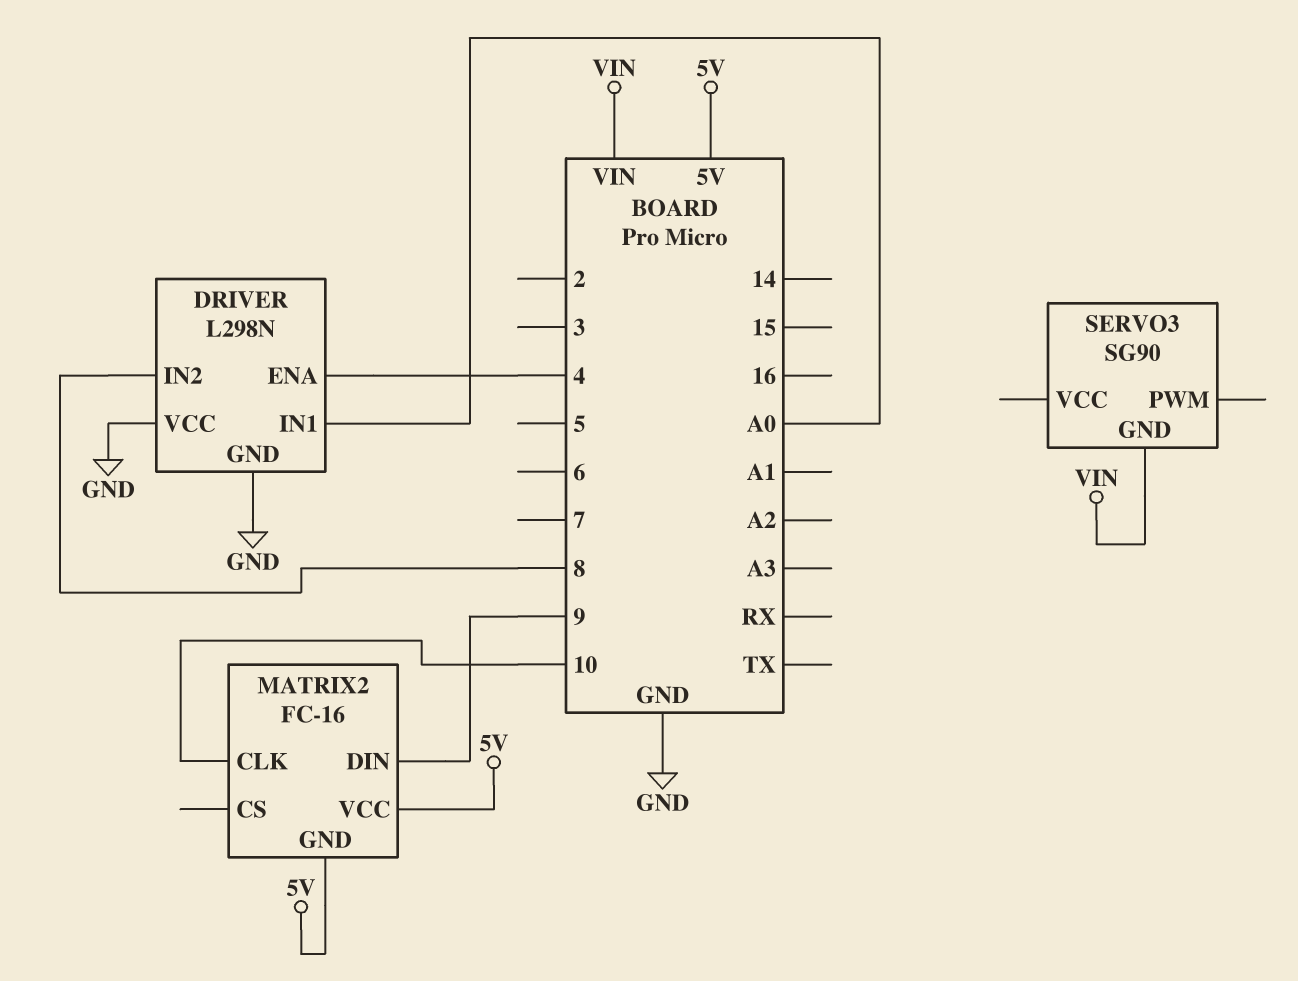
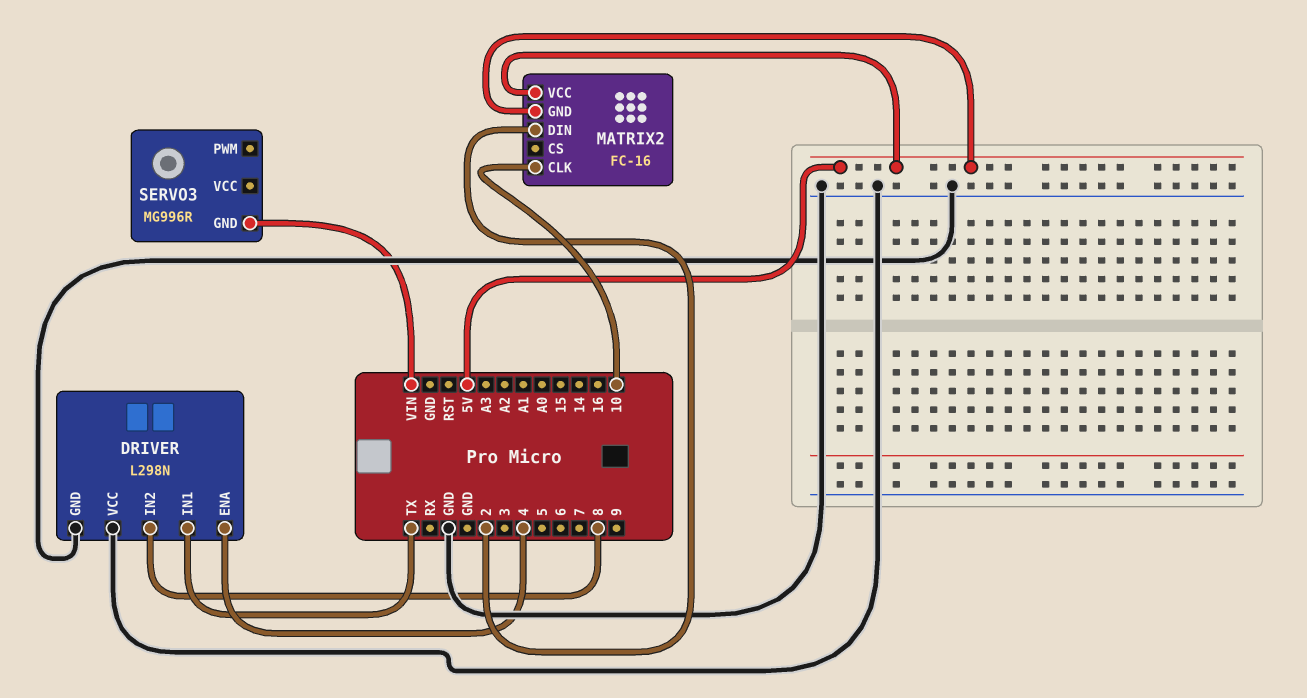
DRIVER pin IN1: A0 -> TX
MATRIX2 pin DIN: 9 -> 2
SERVO3: SG90 -> MG996R

